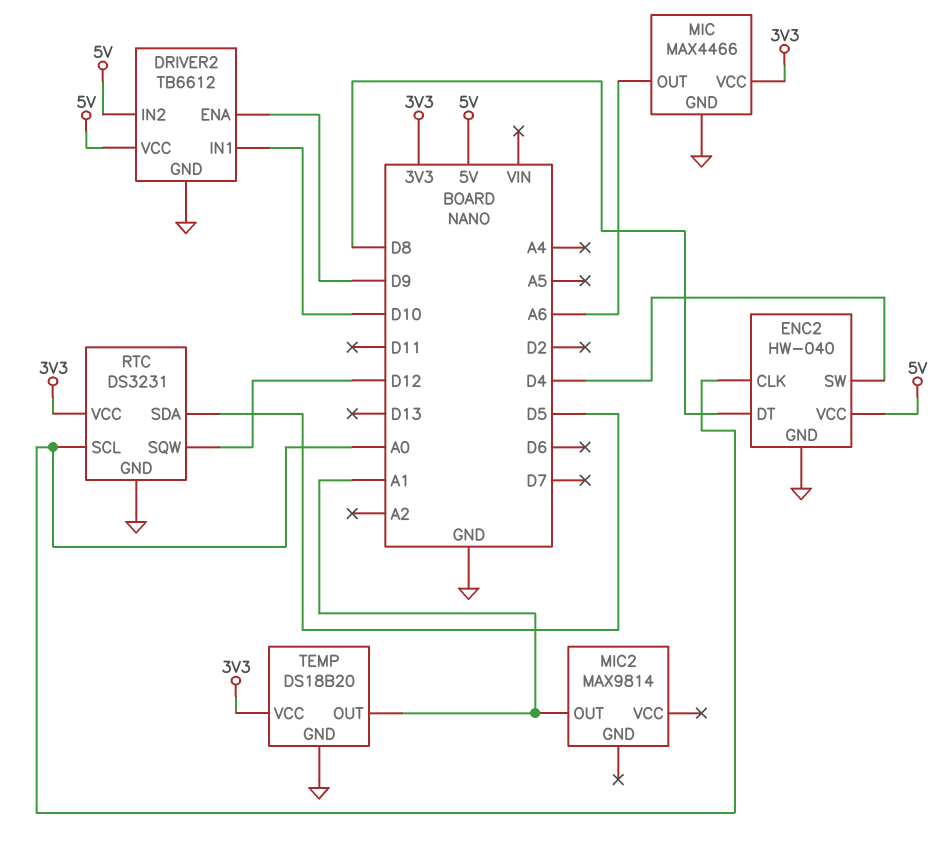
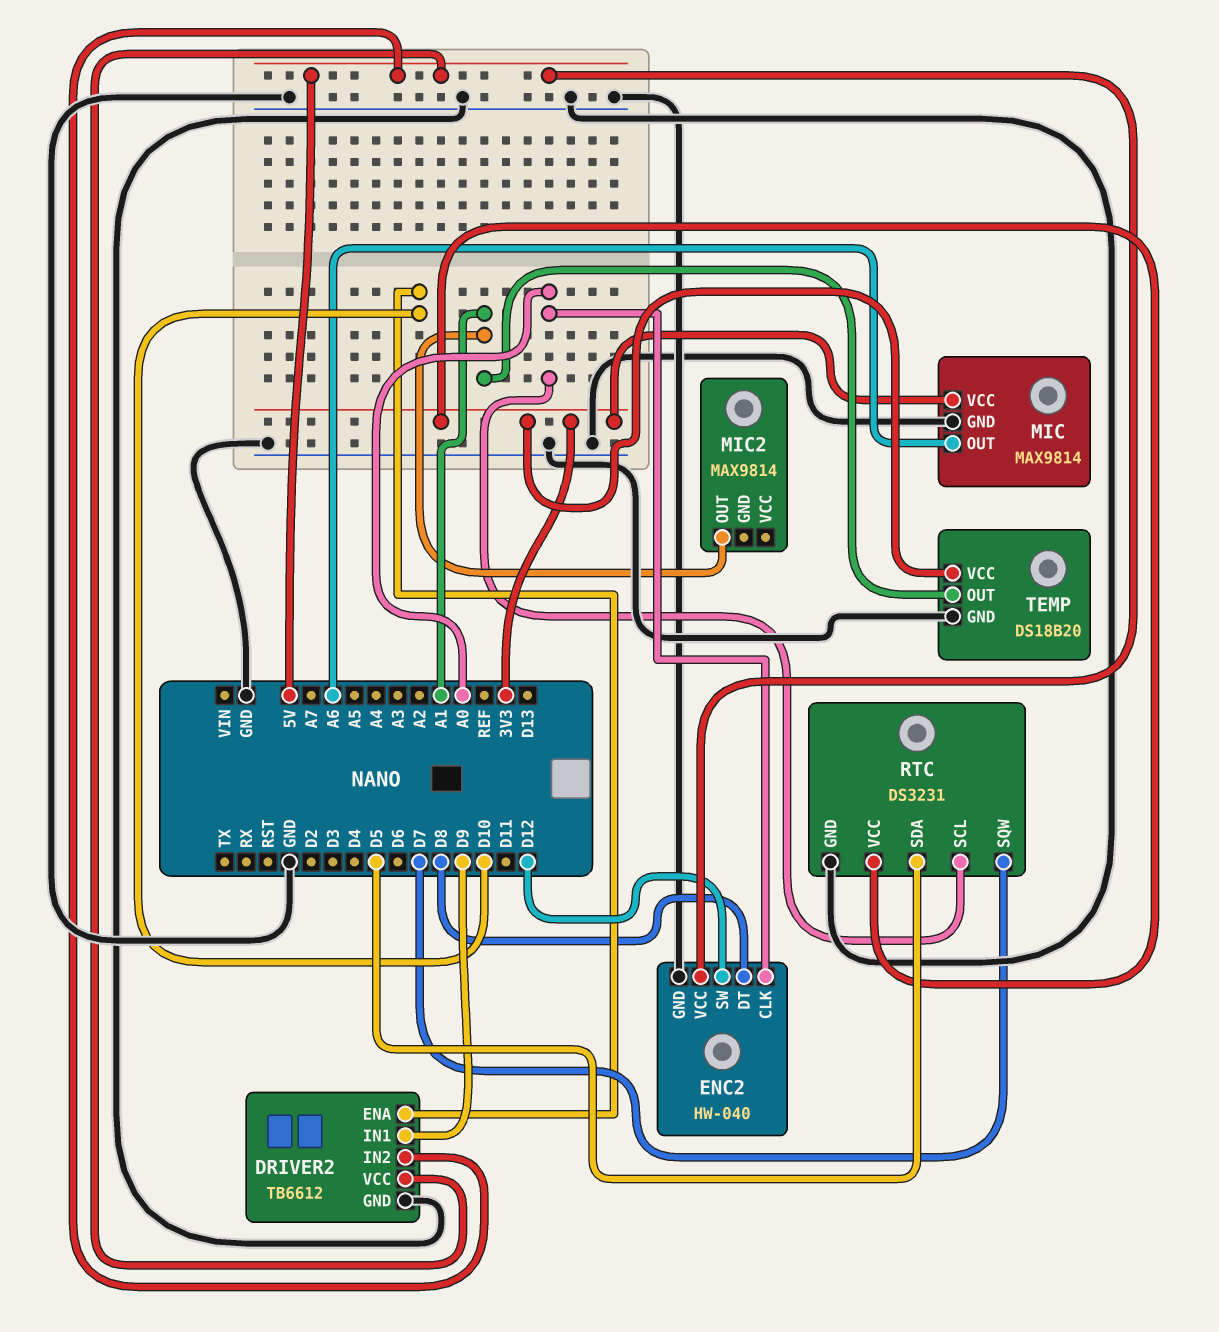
DRIVER2 pin ENA: D9 -> D10
DRIVER2 pin IN1: D10 -> D9
ENC2 pin SW: D4 -> D12
MIC: MAX4466 -> MAX9814
RTC pin SQW: D12 -> D7

